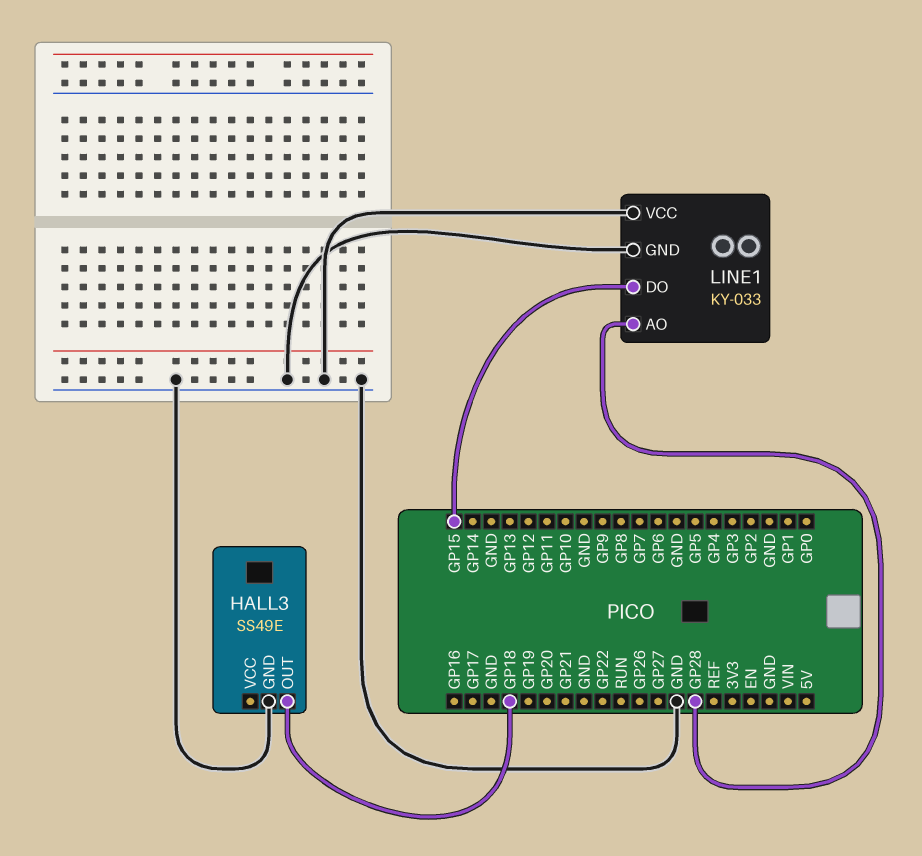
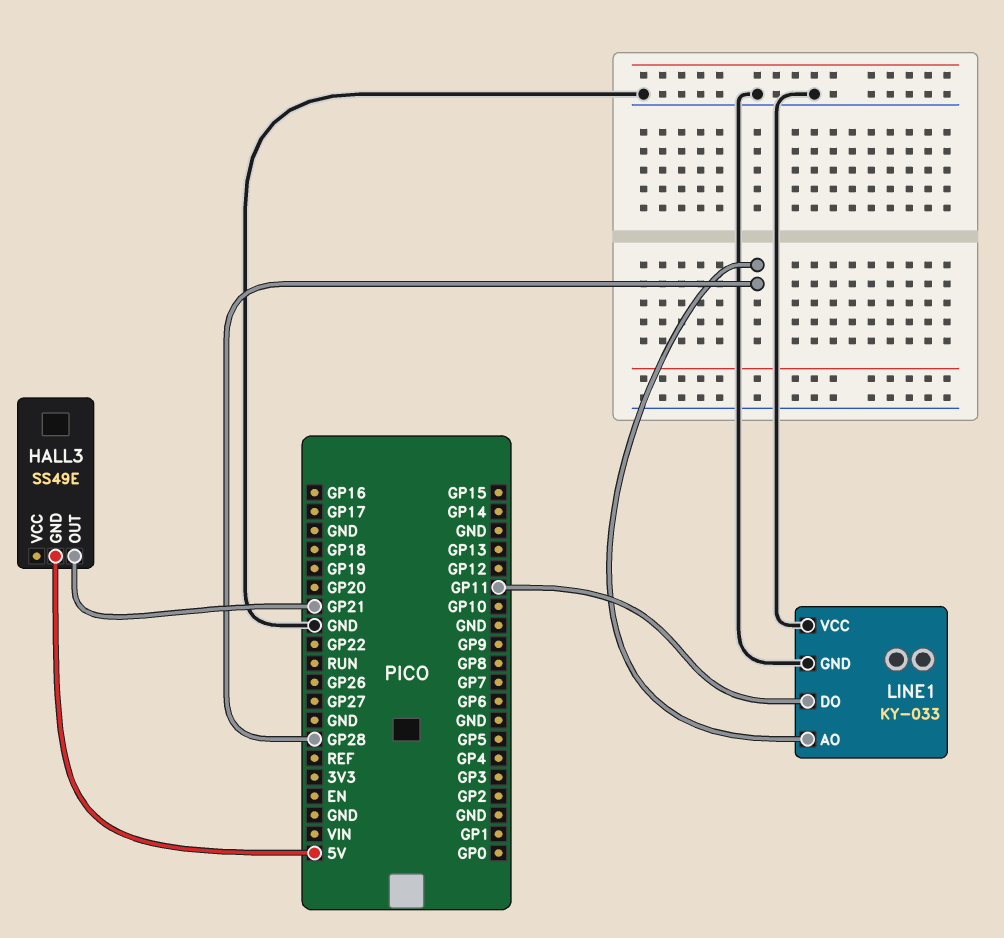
HALL3 pin GND: GND -> 5V
HALL3 pin OUT: GP18 -> GP21
LINE1 pin DO: GP15 -> GP11

